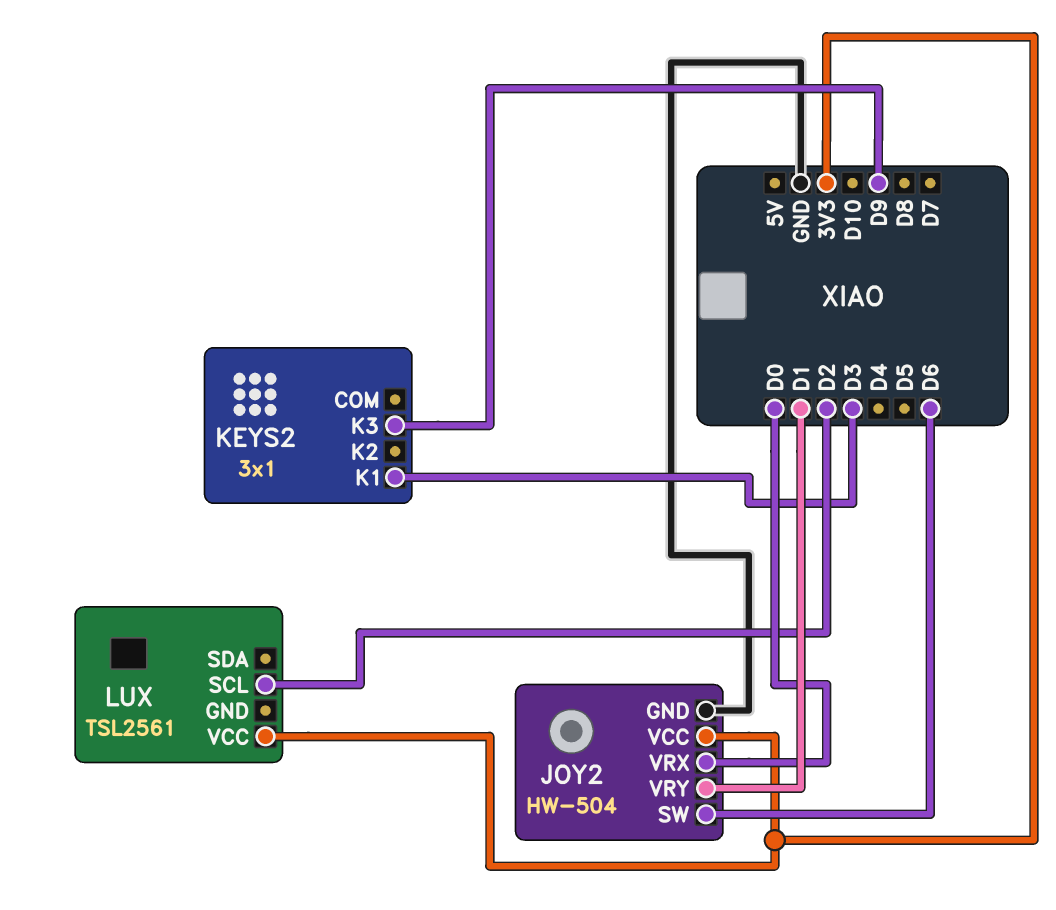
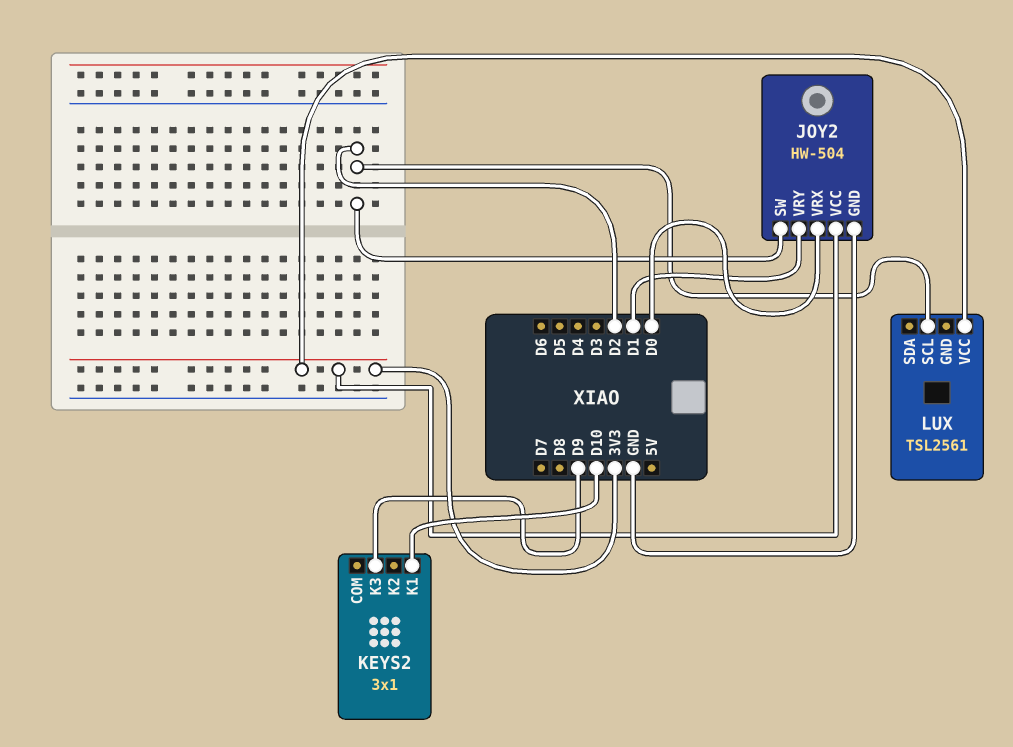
JOY2 pin SW: D6 -> D2
KEYS2 pin K1: D3 -> D10

